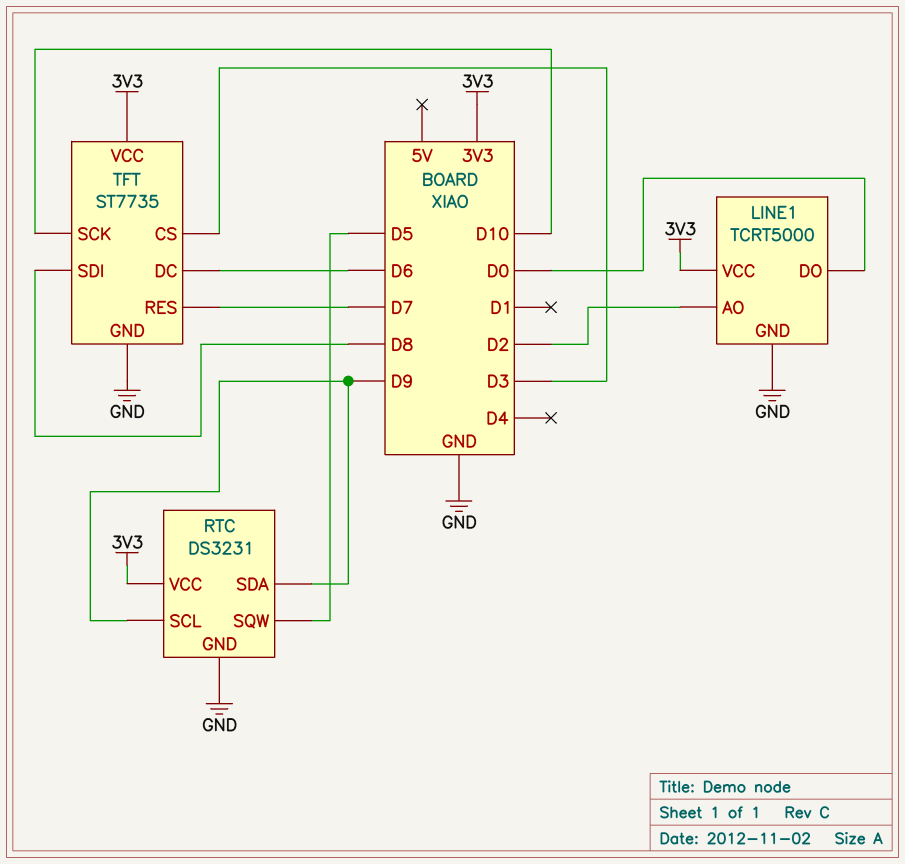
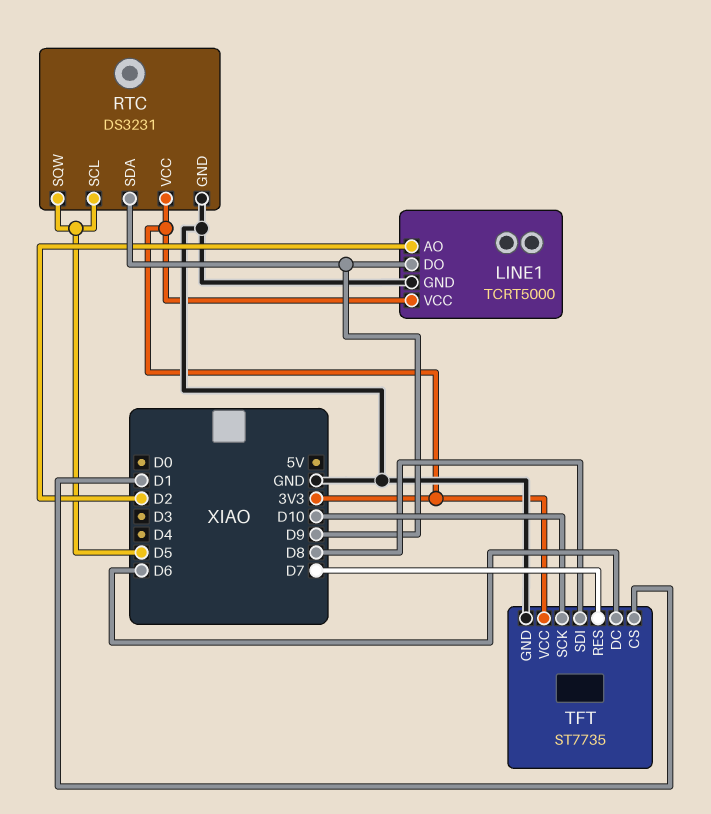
LINE1 pin DO: D0 -> D9
RTC pin SCL: D9 -> D5
TFT pin CS: D3 -> D1

